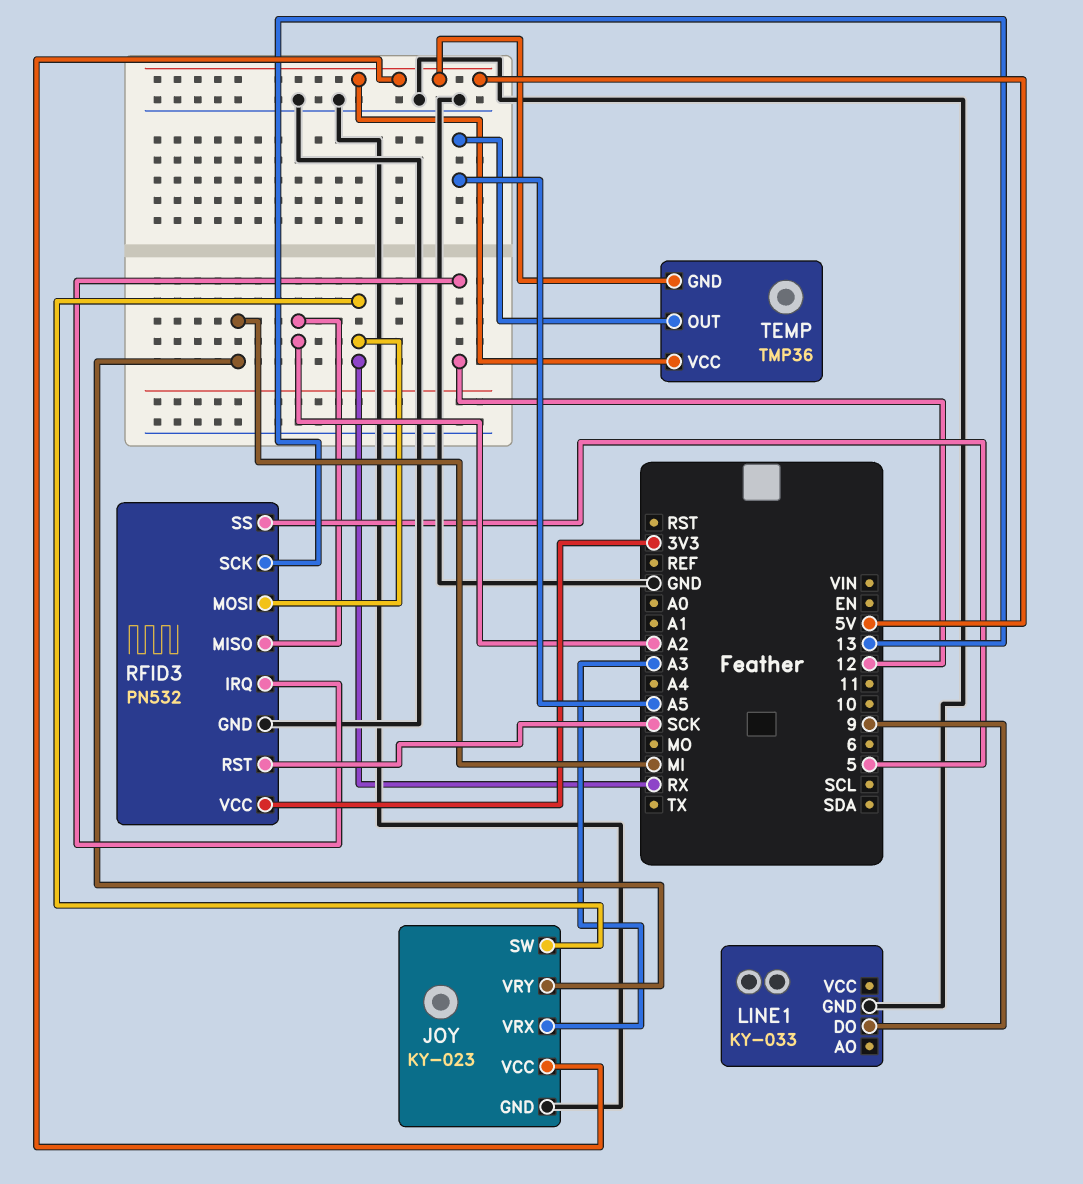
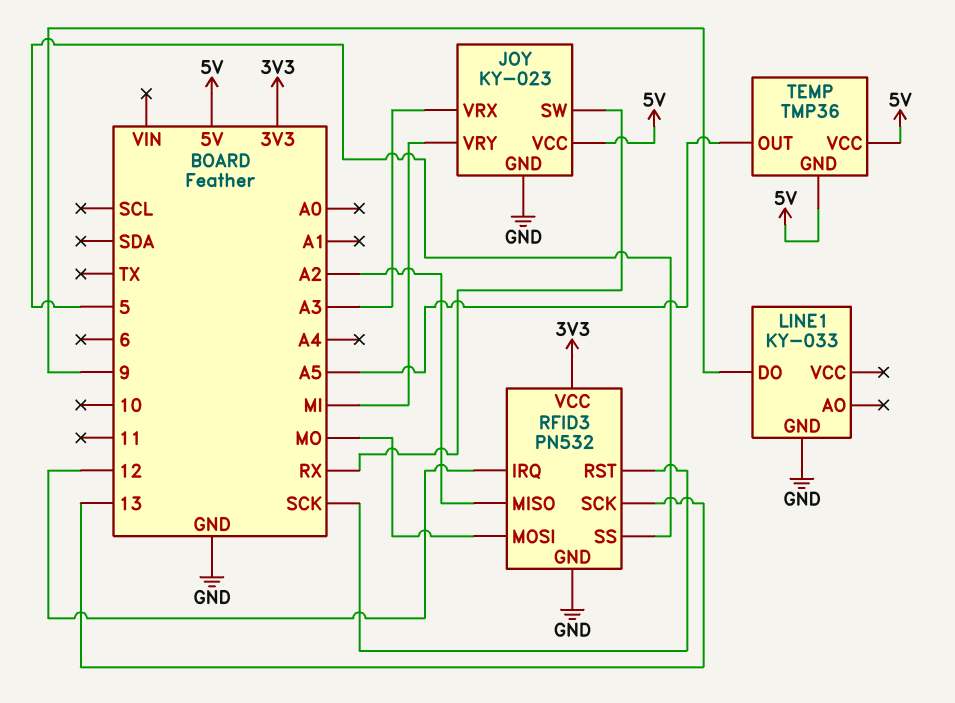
RFID3 pin MOSI: RX -> MO

